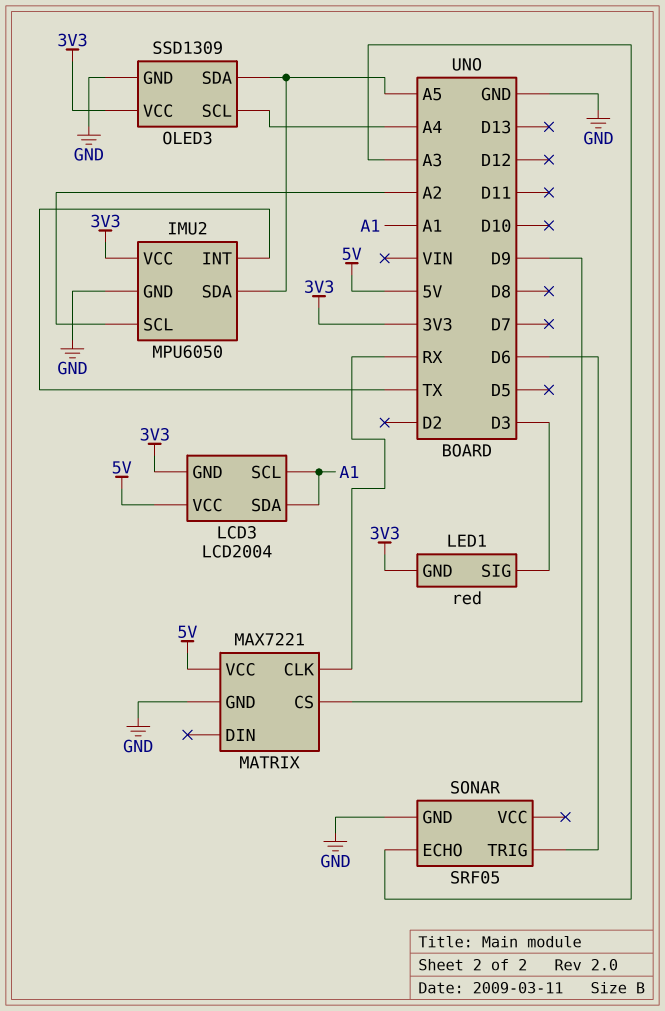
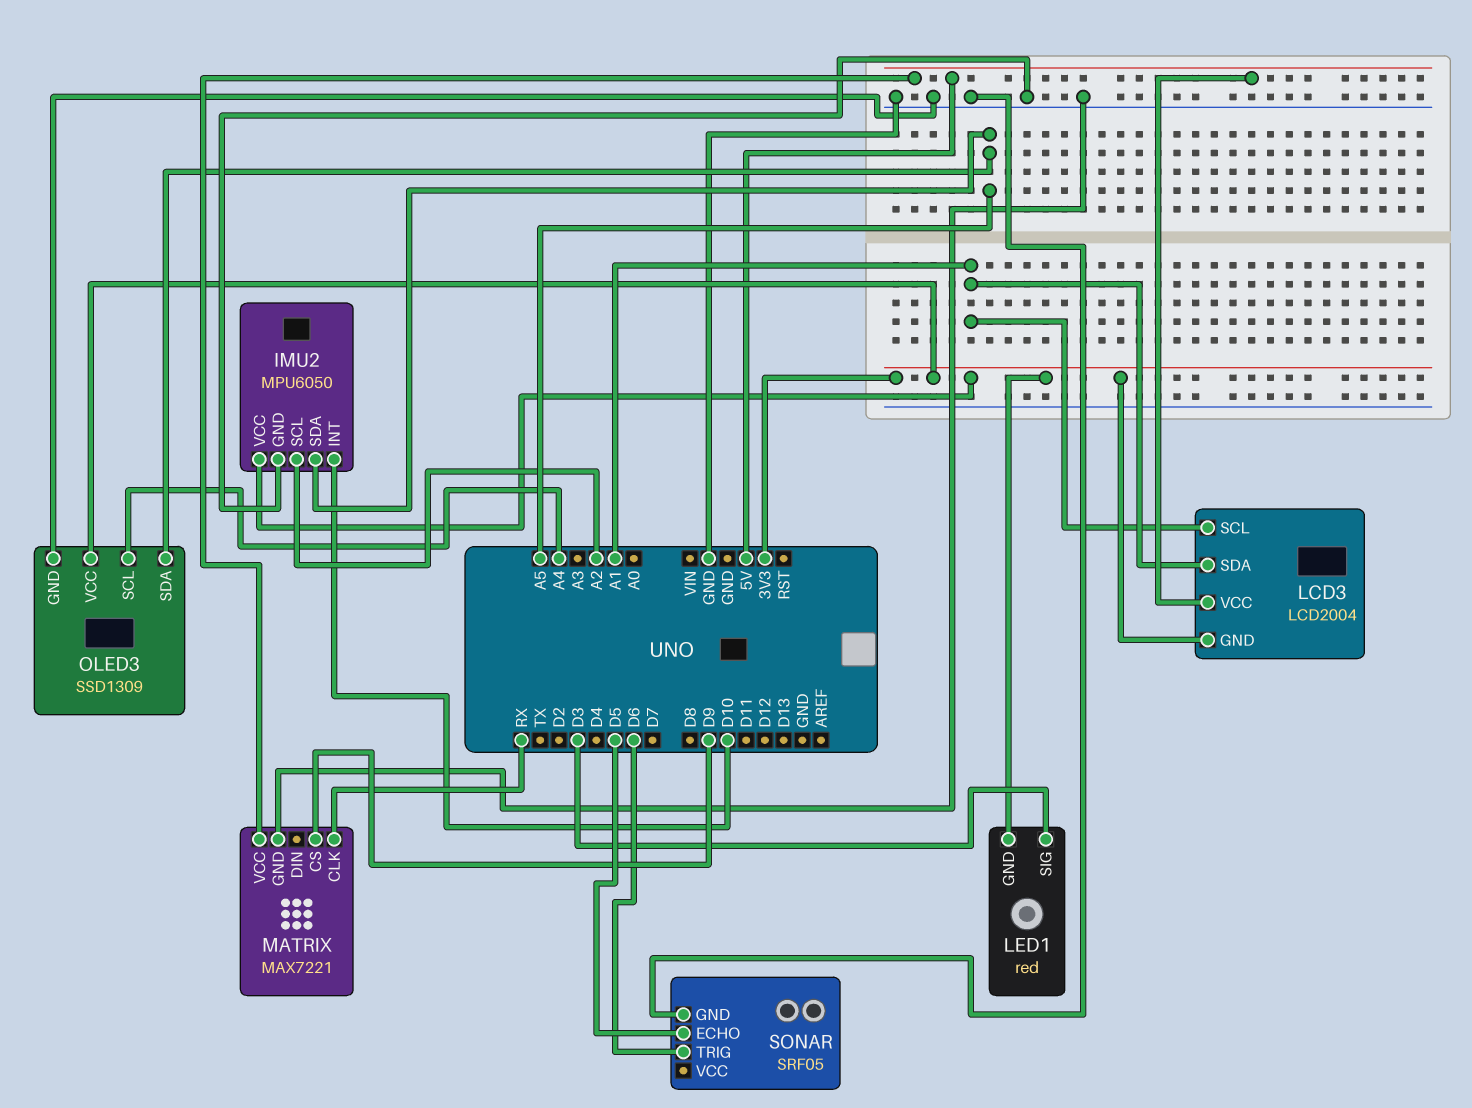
IMU2 pin INT: TX -> D10
SONAR pin ECHO: A3 -> D5

